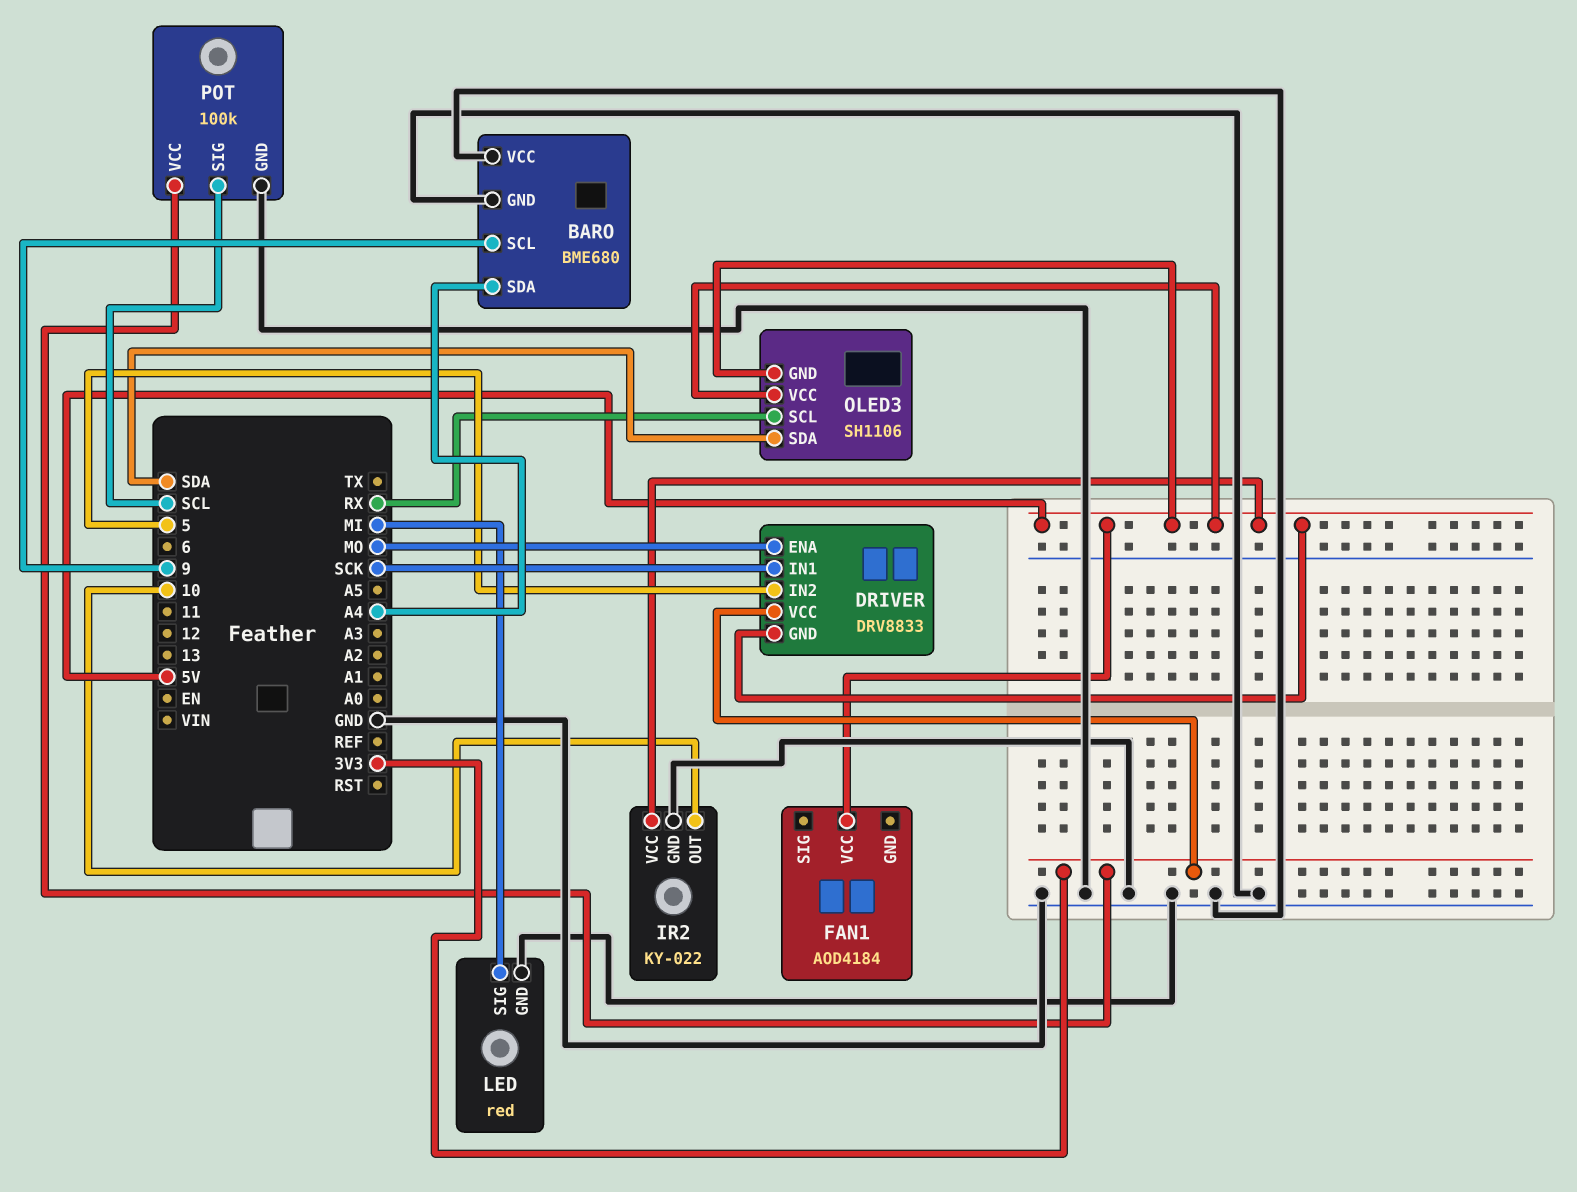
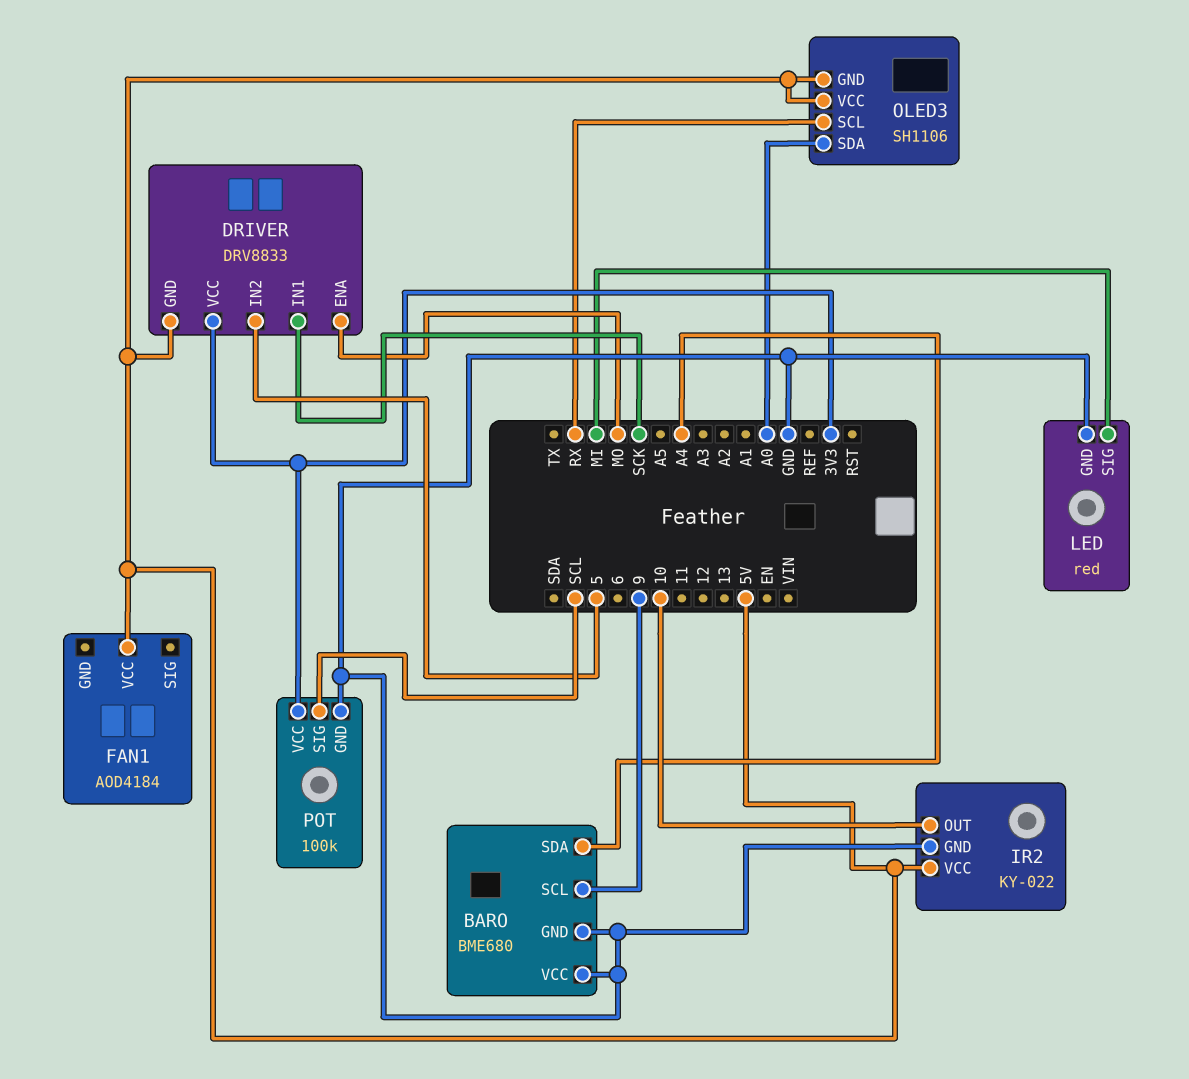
OLED3 pin SDA: SDA -> A0

